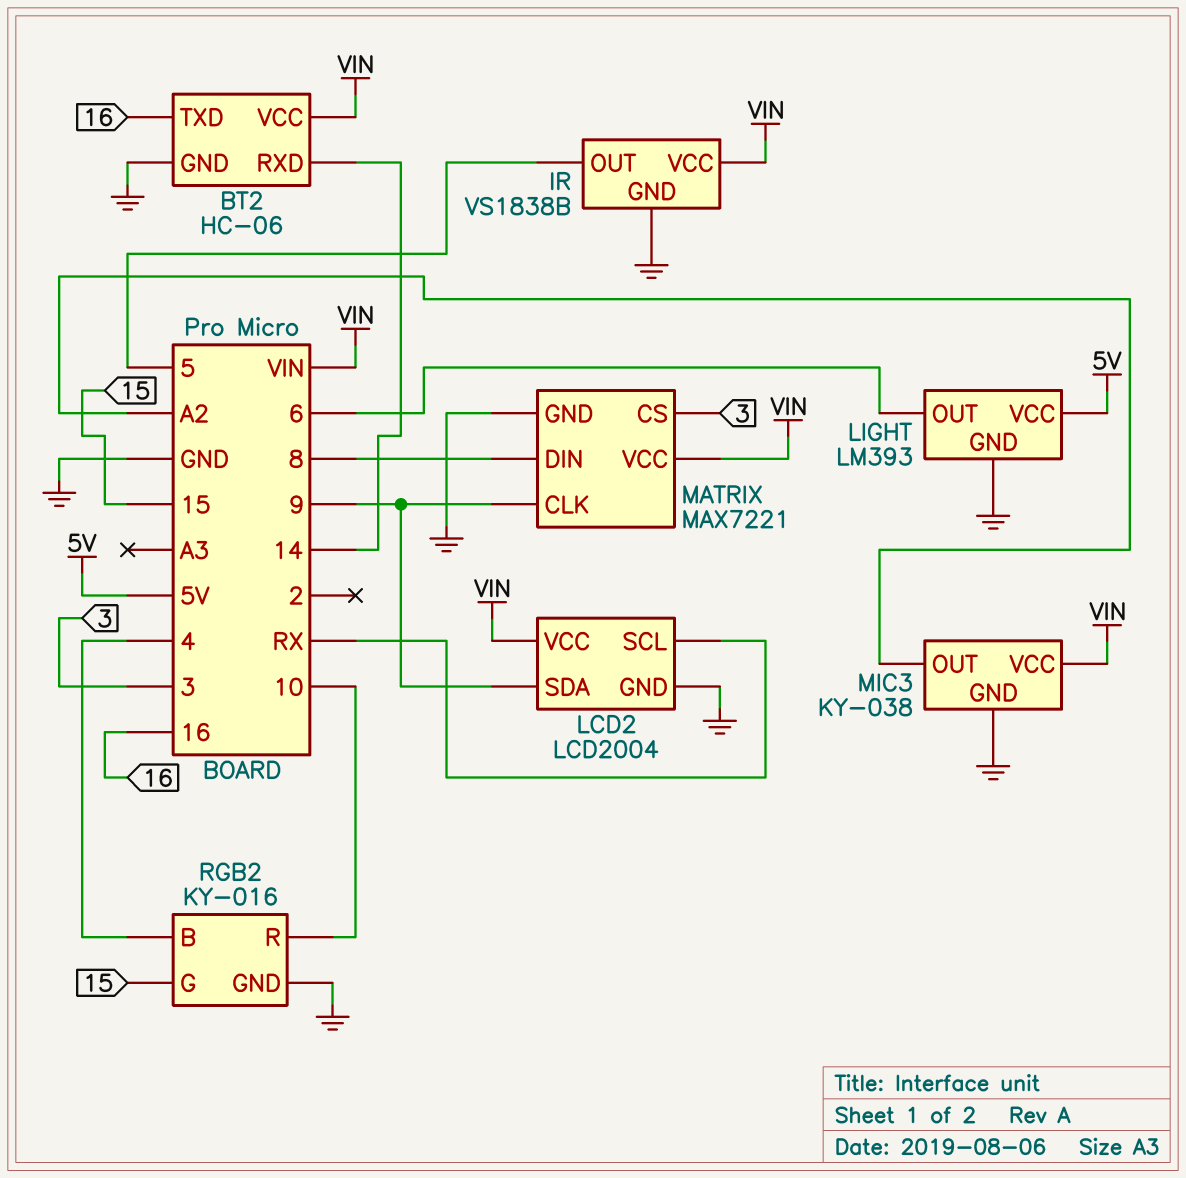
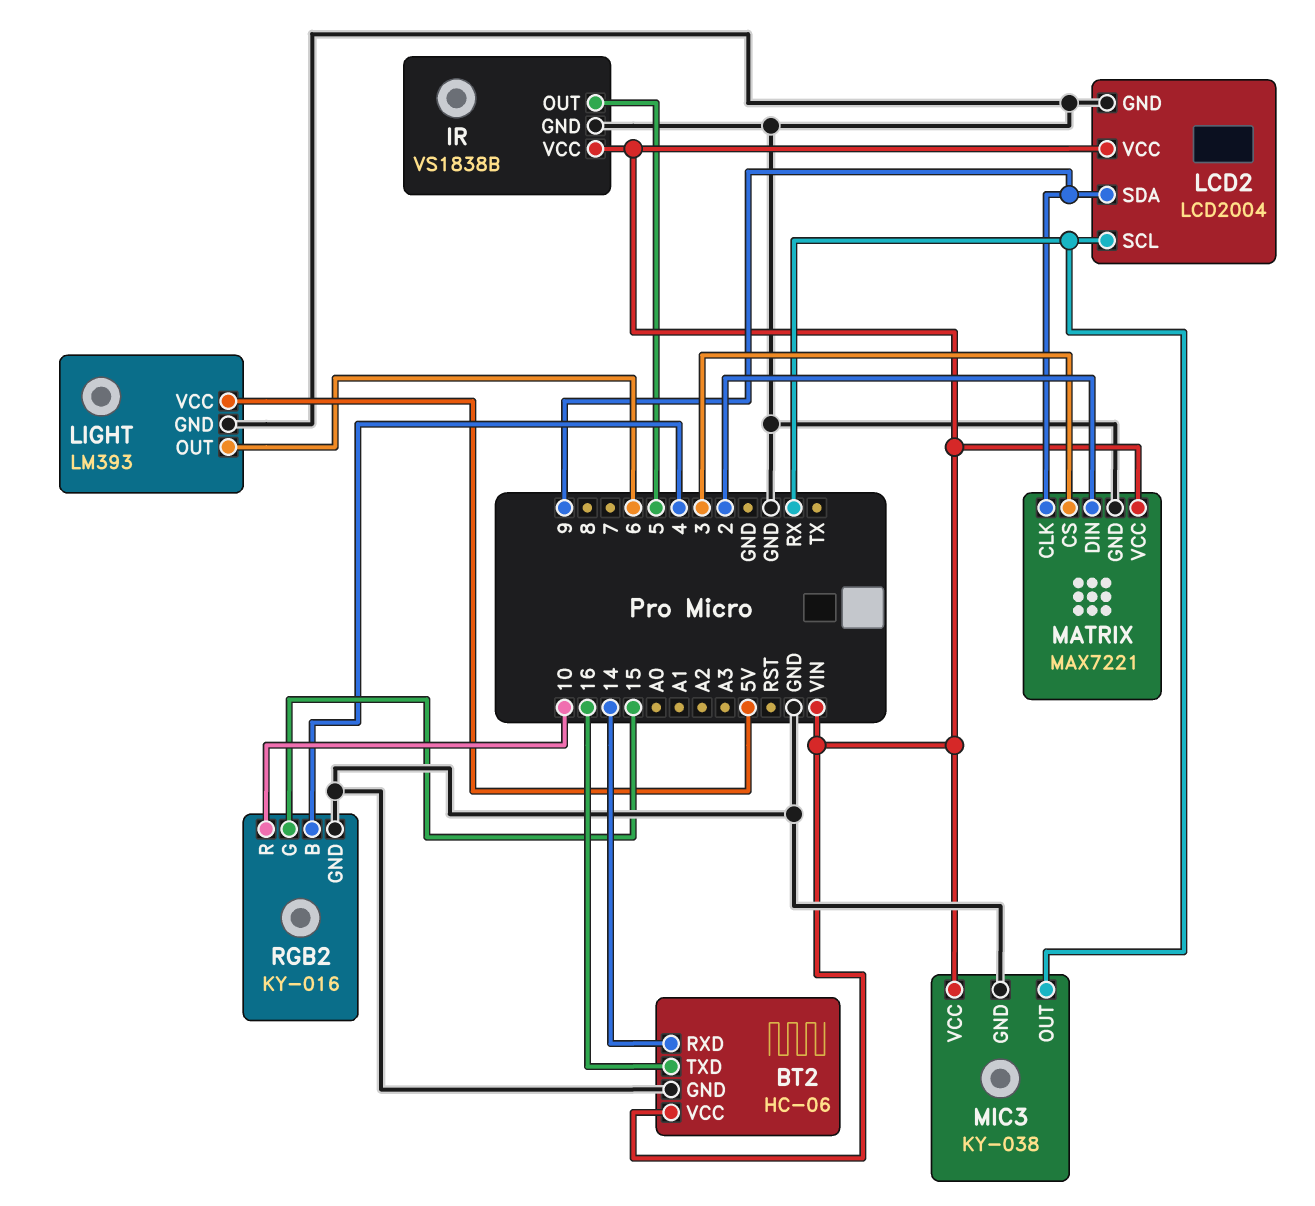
MATRIX pin DIN: 8 -> 2
MIC3 pin OUT: A2 -> RX

